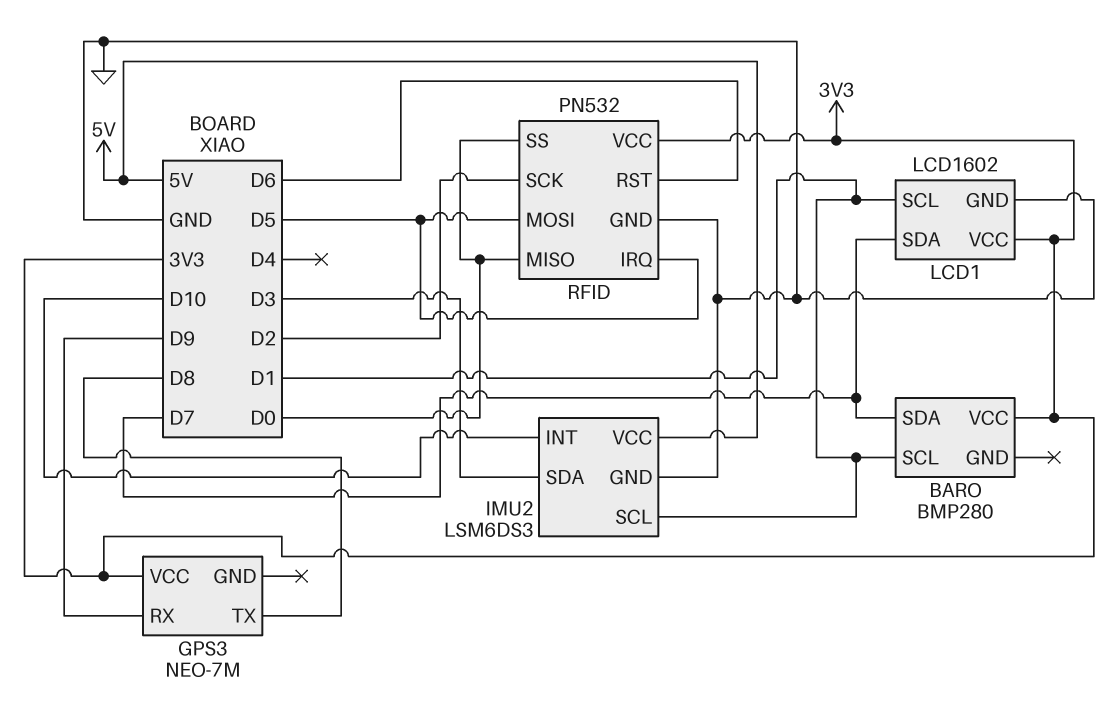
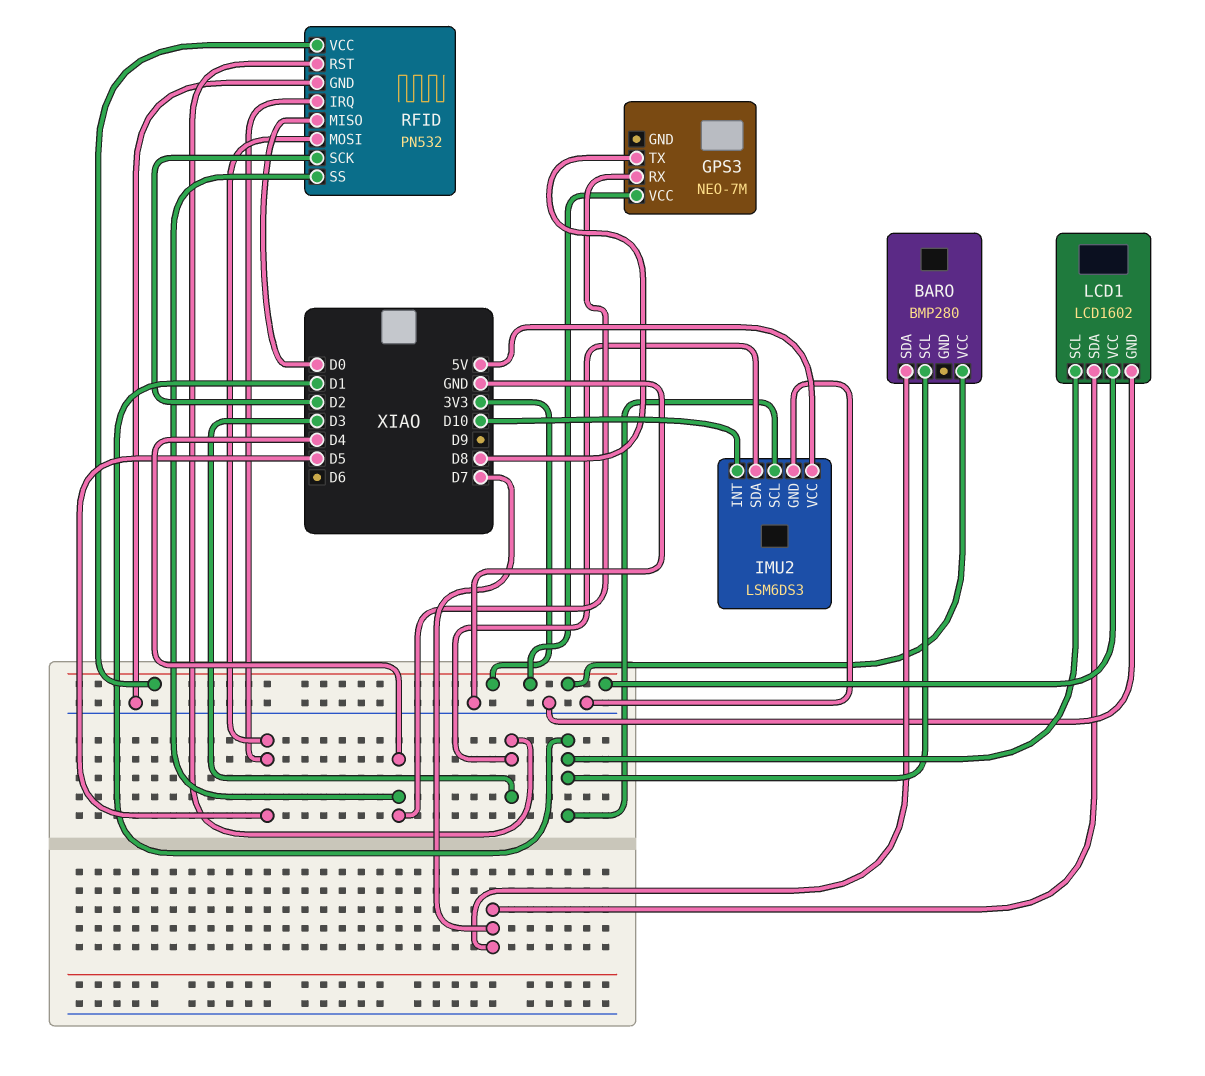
GPS3 pin RX: D9 -> D4
RFID pin RST: D6 -> D3
RFID pin SS: D0 -> D4

